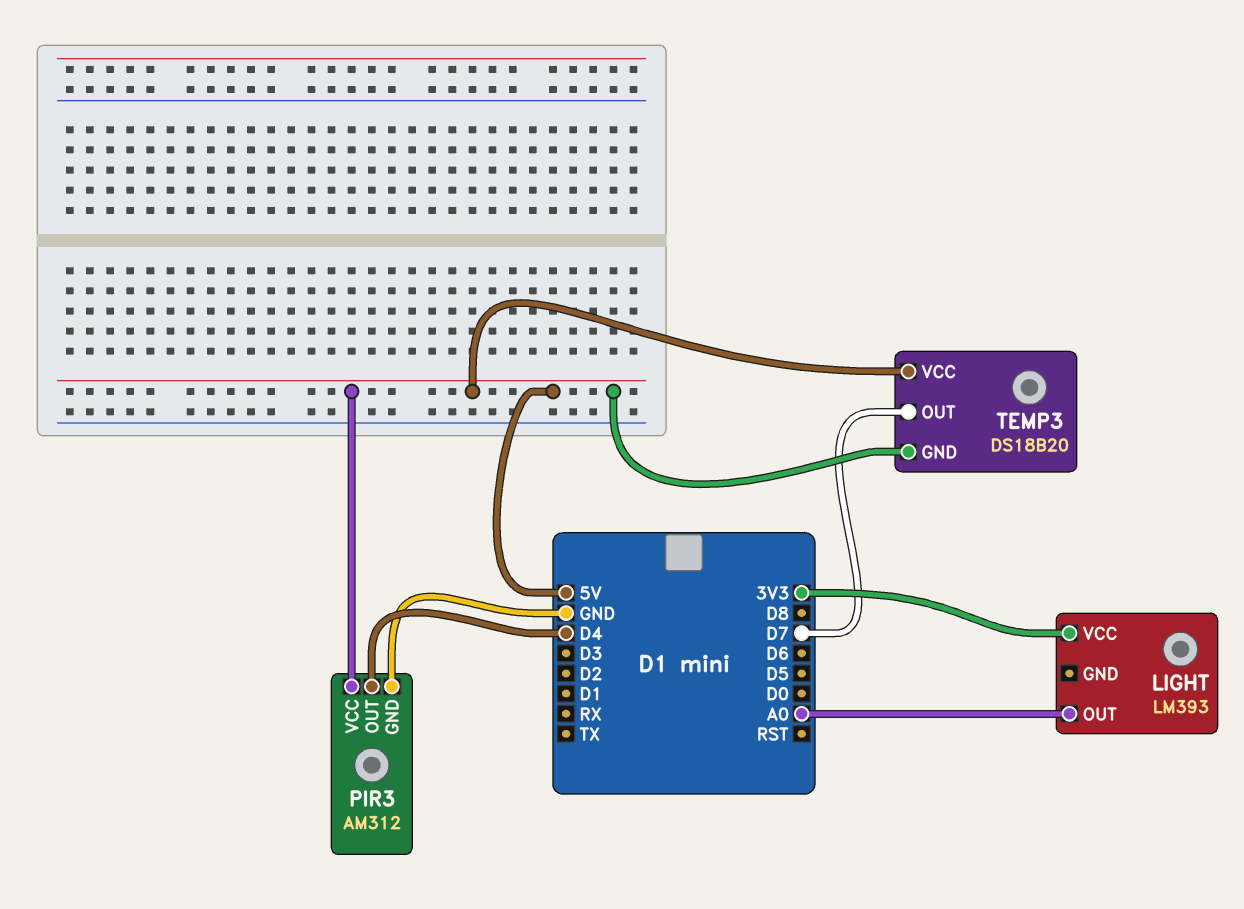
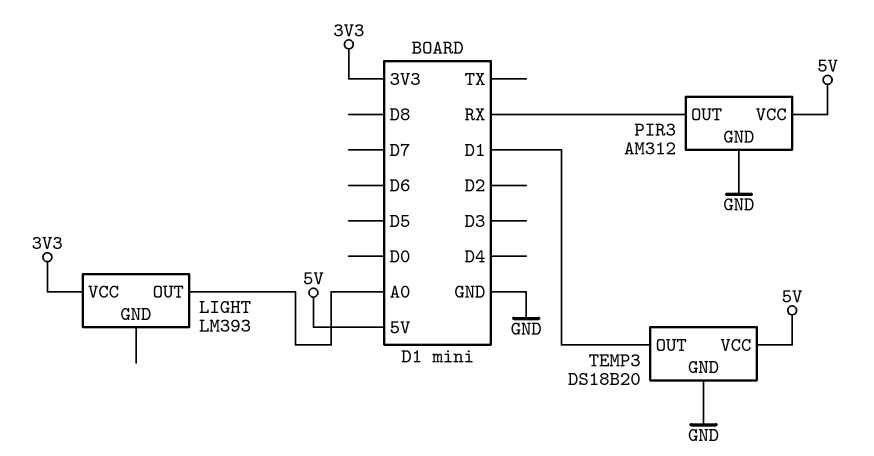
PIR3 pin OUT: D4 -> RX
TEMP3 pin GND: 5V -> GND
TEMP3 pin OUT: D7 -> D1

